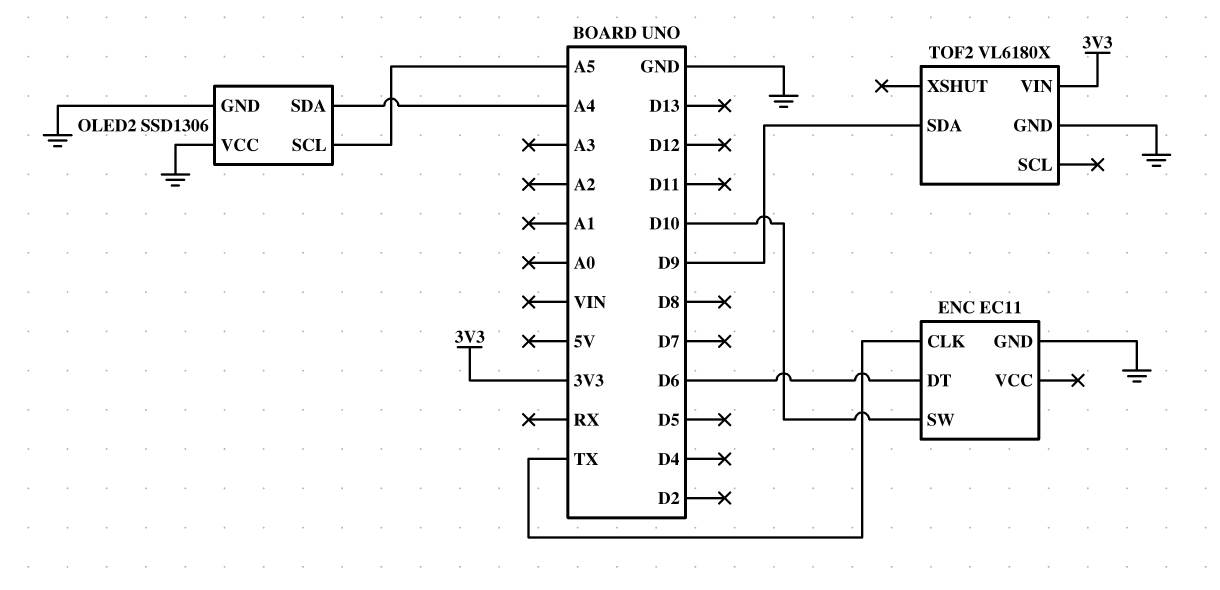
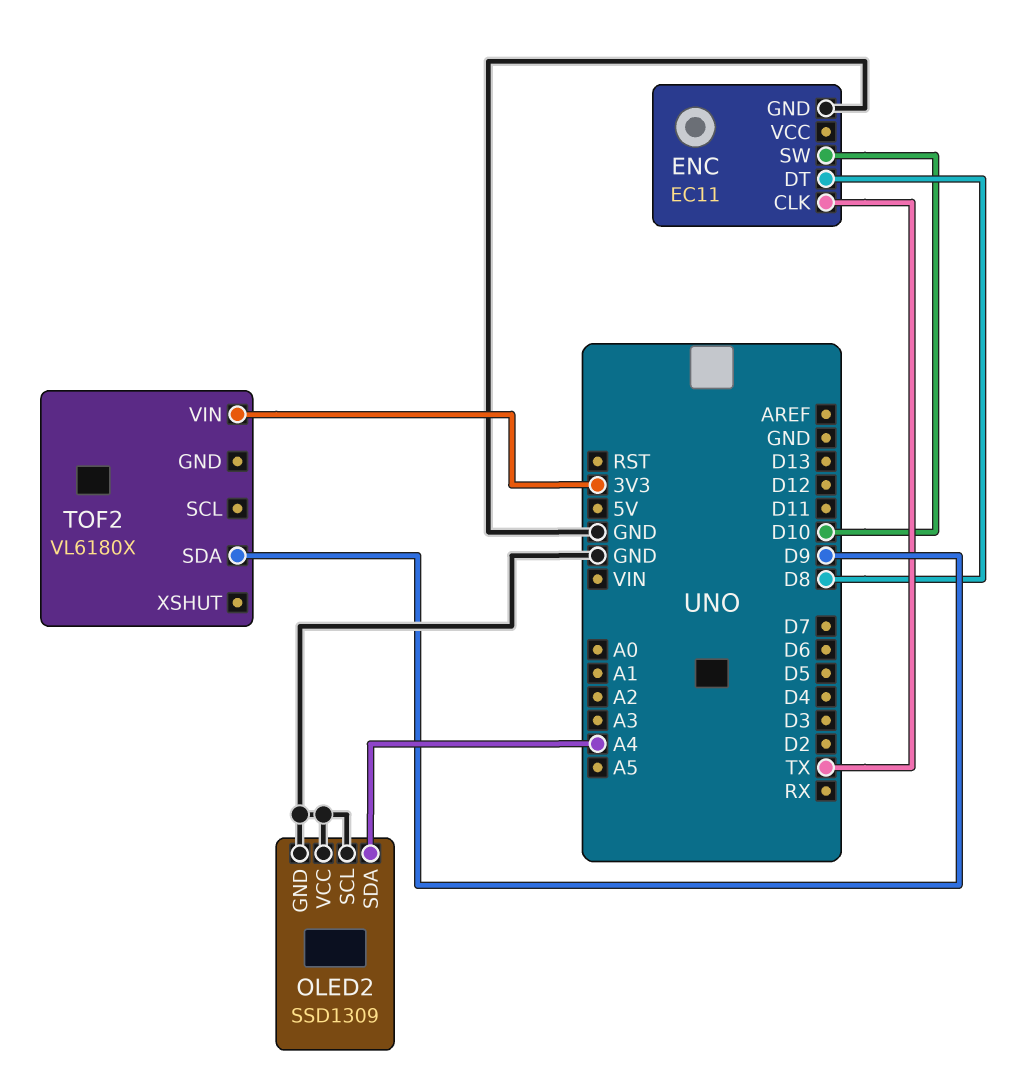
ENC pin DT: D6 -> D8
OLED2: SSD1306 -> SSD1309
OLED2 pin SCL: A5 -> GND
TOF2 pin GND: GND -> none

